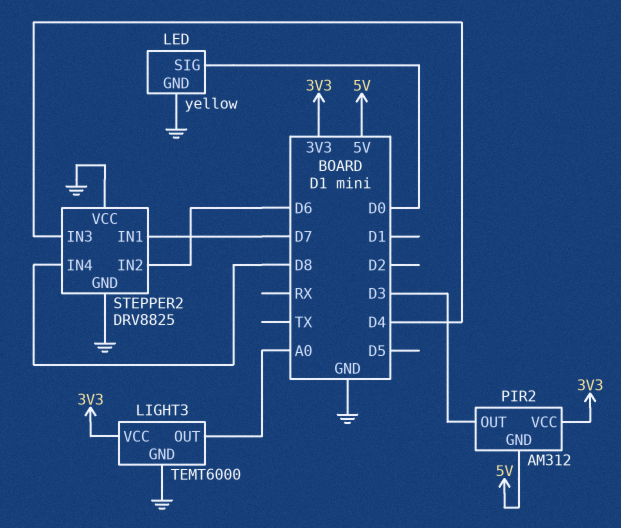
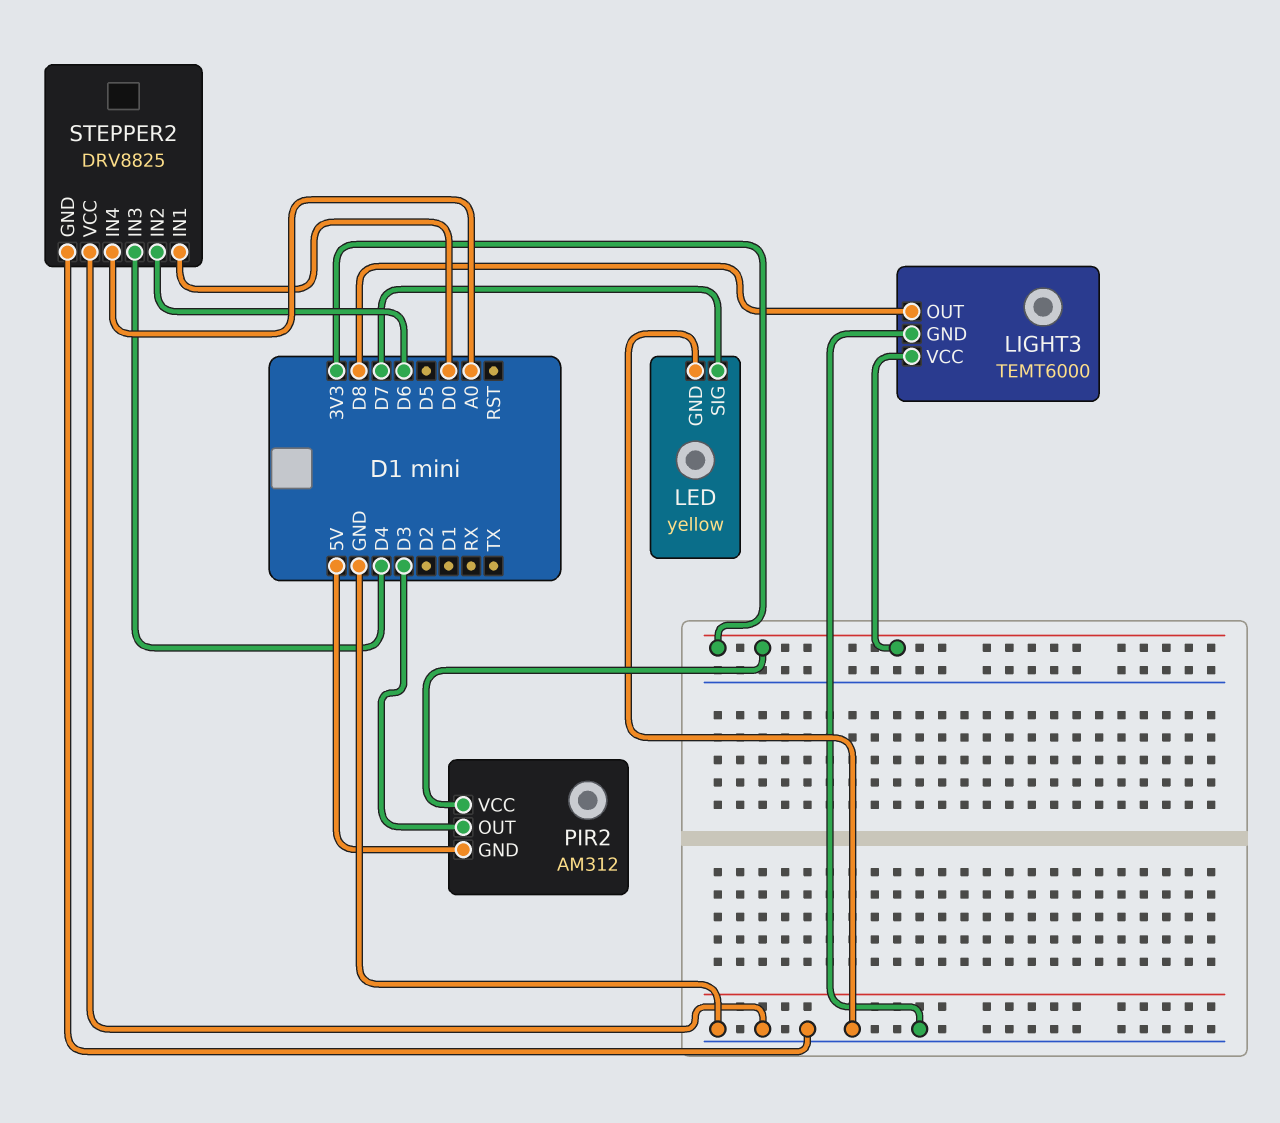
LED pin SIG: D0 -> D7
LIGHT3 pin OUT: A0 -> D8
STEPPER2 pin IN1: D7 -> D0
STEPPER2 pin IN4: D8 -> A0

